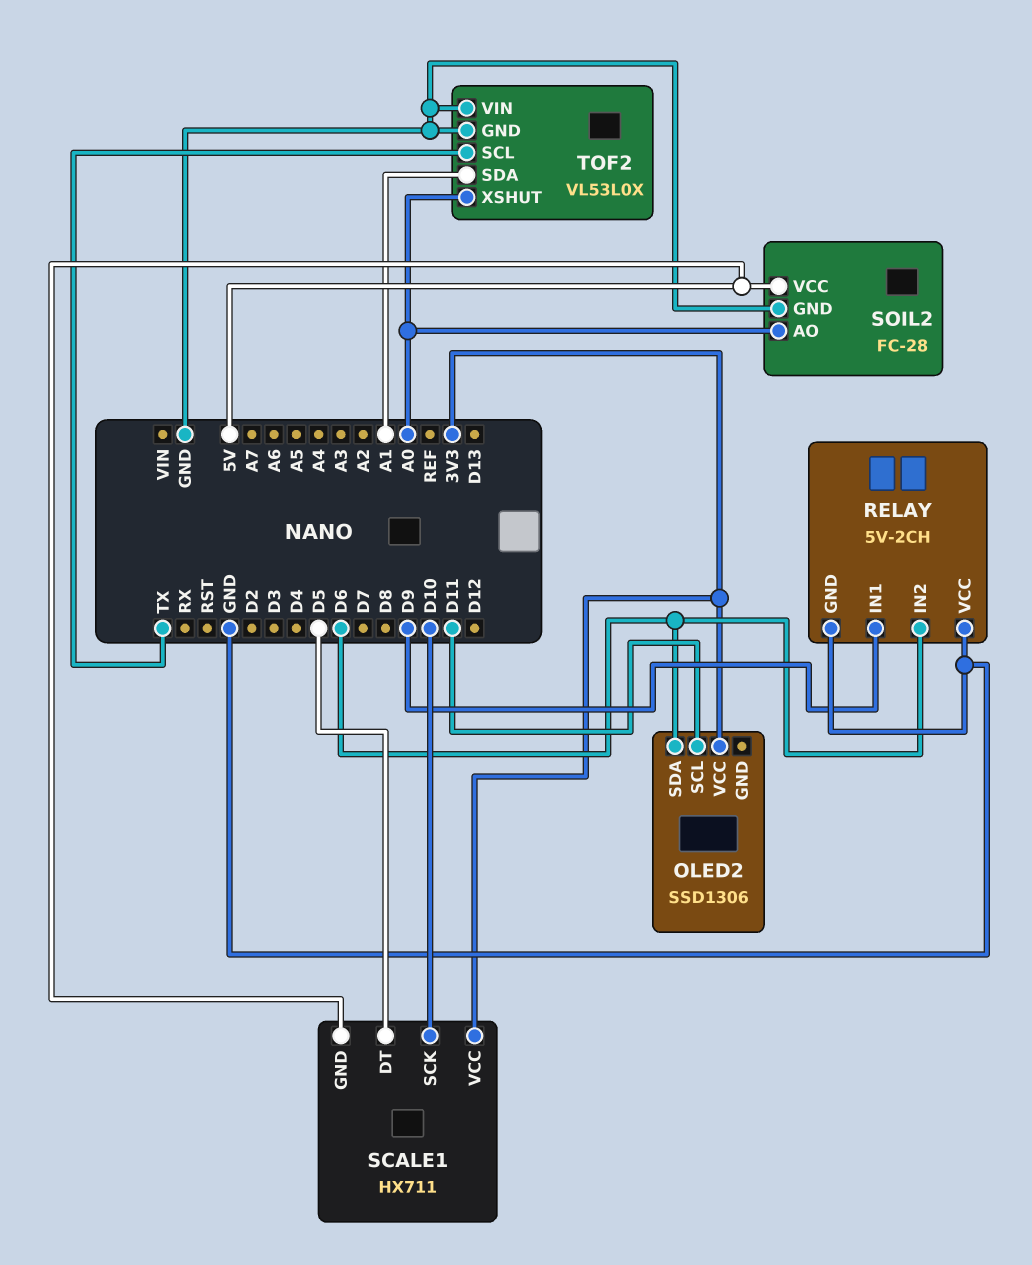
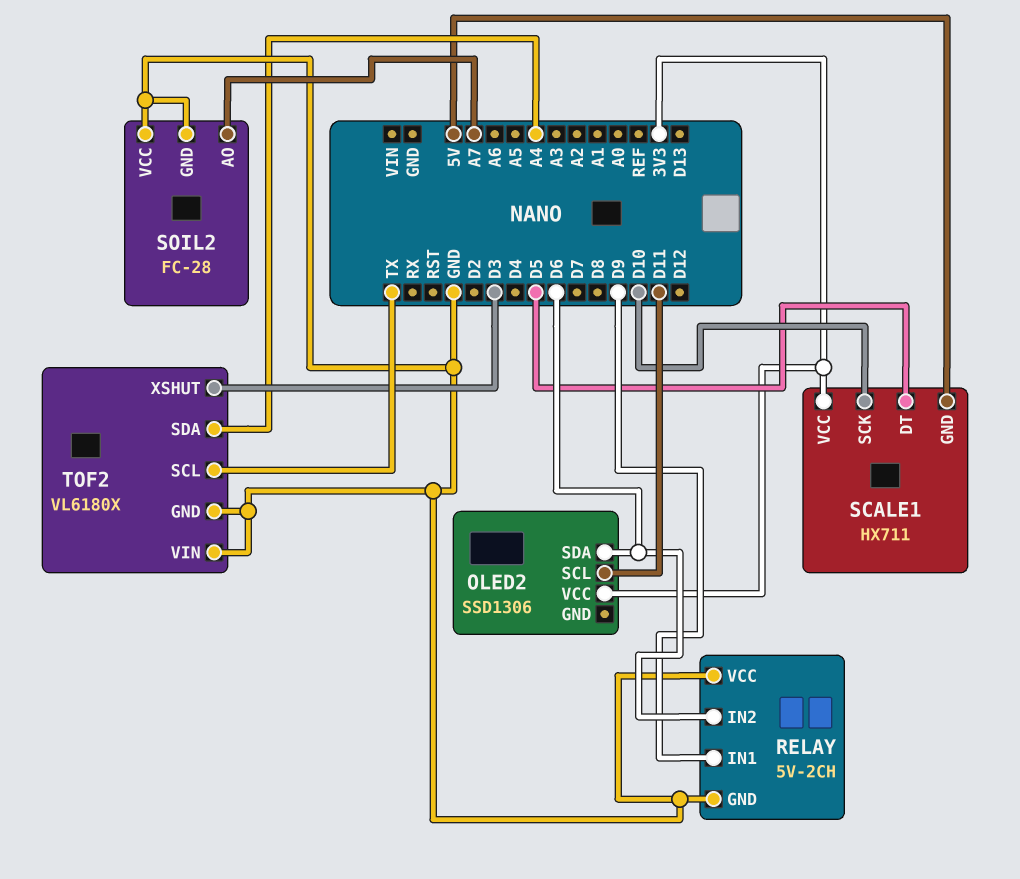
SOIL2 pin AO: A0 -> A7
SOIL2 pin VCC: 5V -> GND
TOF2: VL53L0X -> VL6180X
TOF2 pin SDA: A1 -> A4
TOF2 pin XSHUT: A0 -> D3

